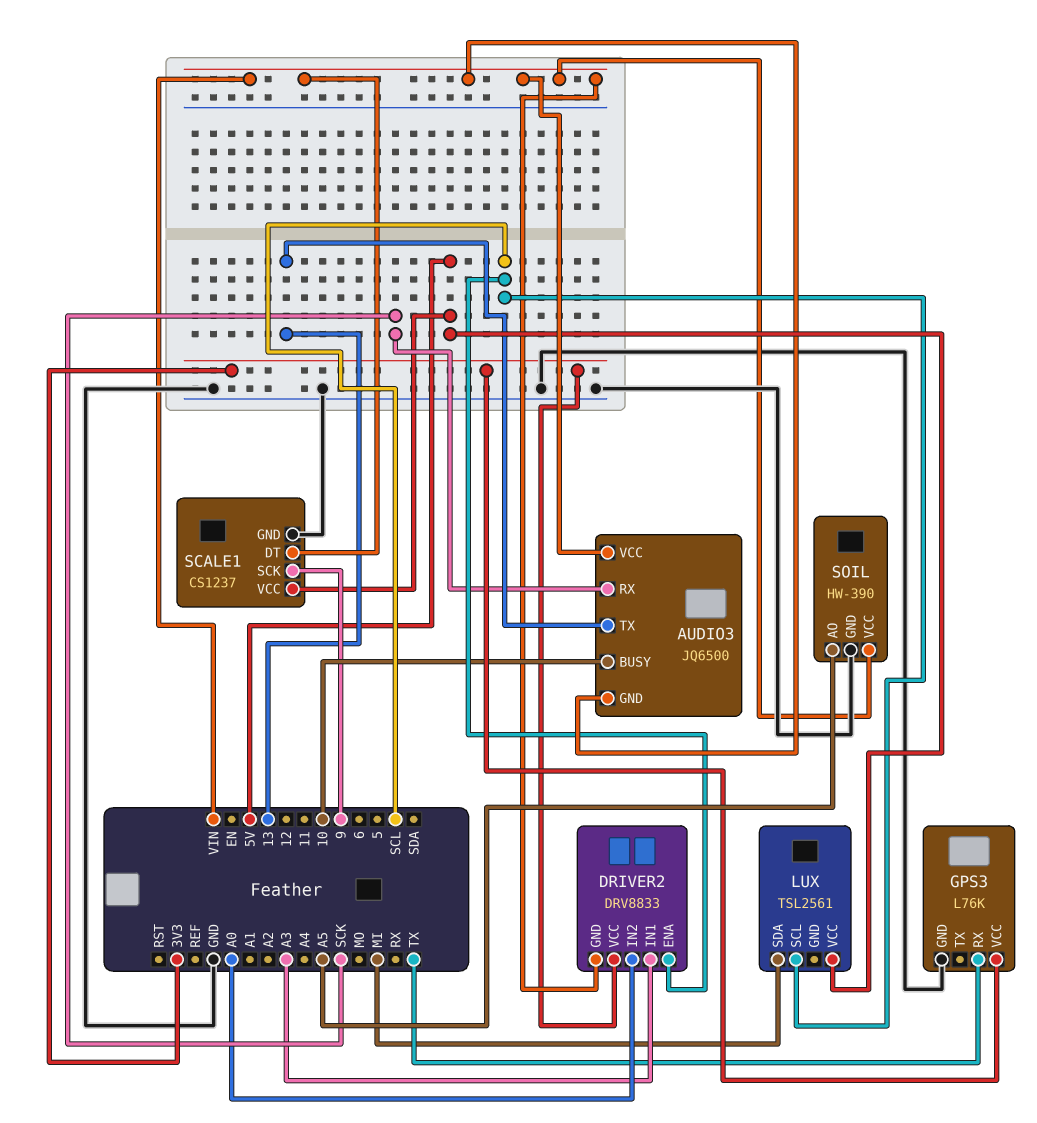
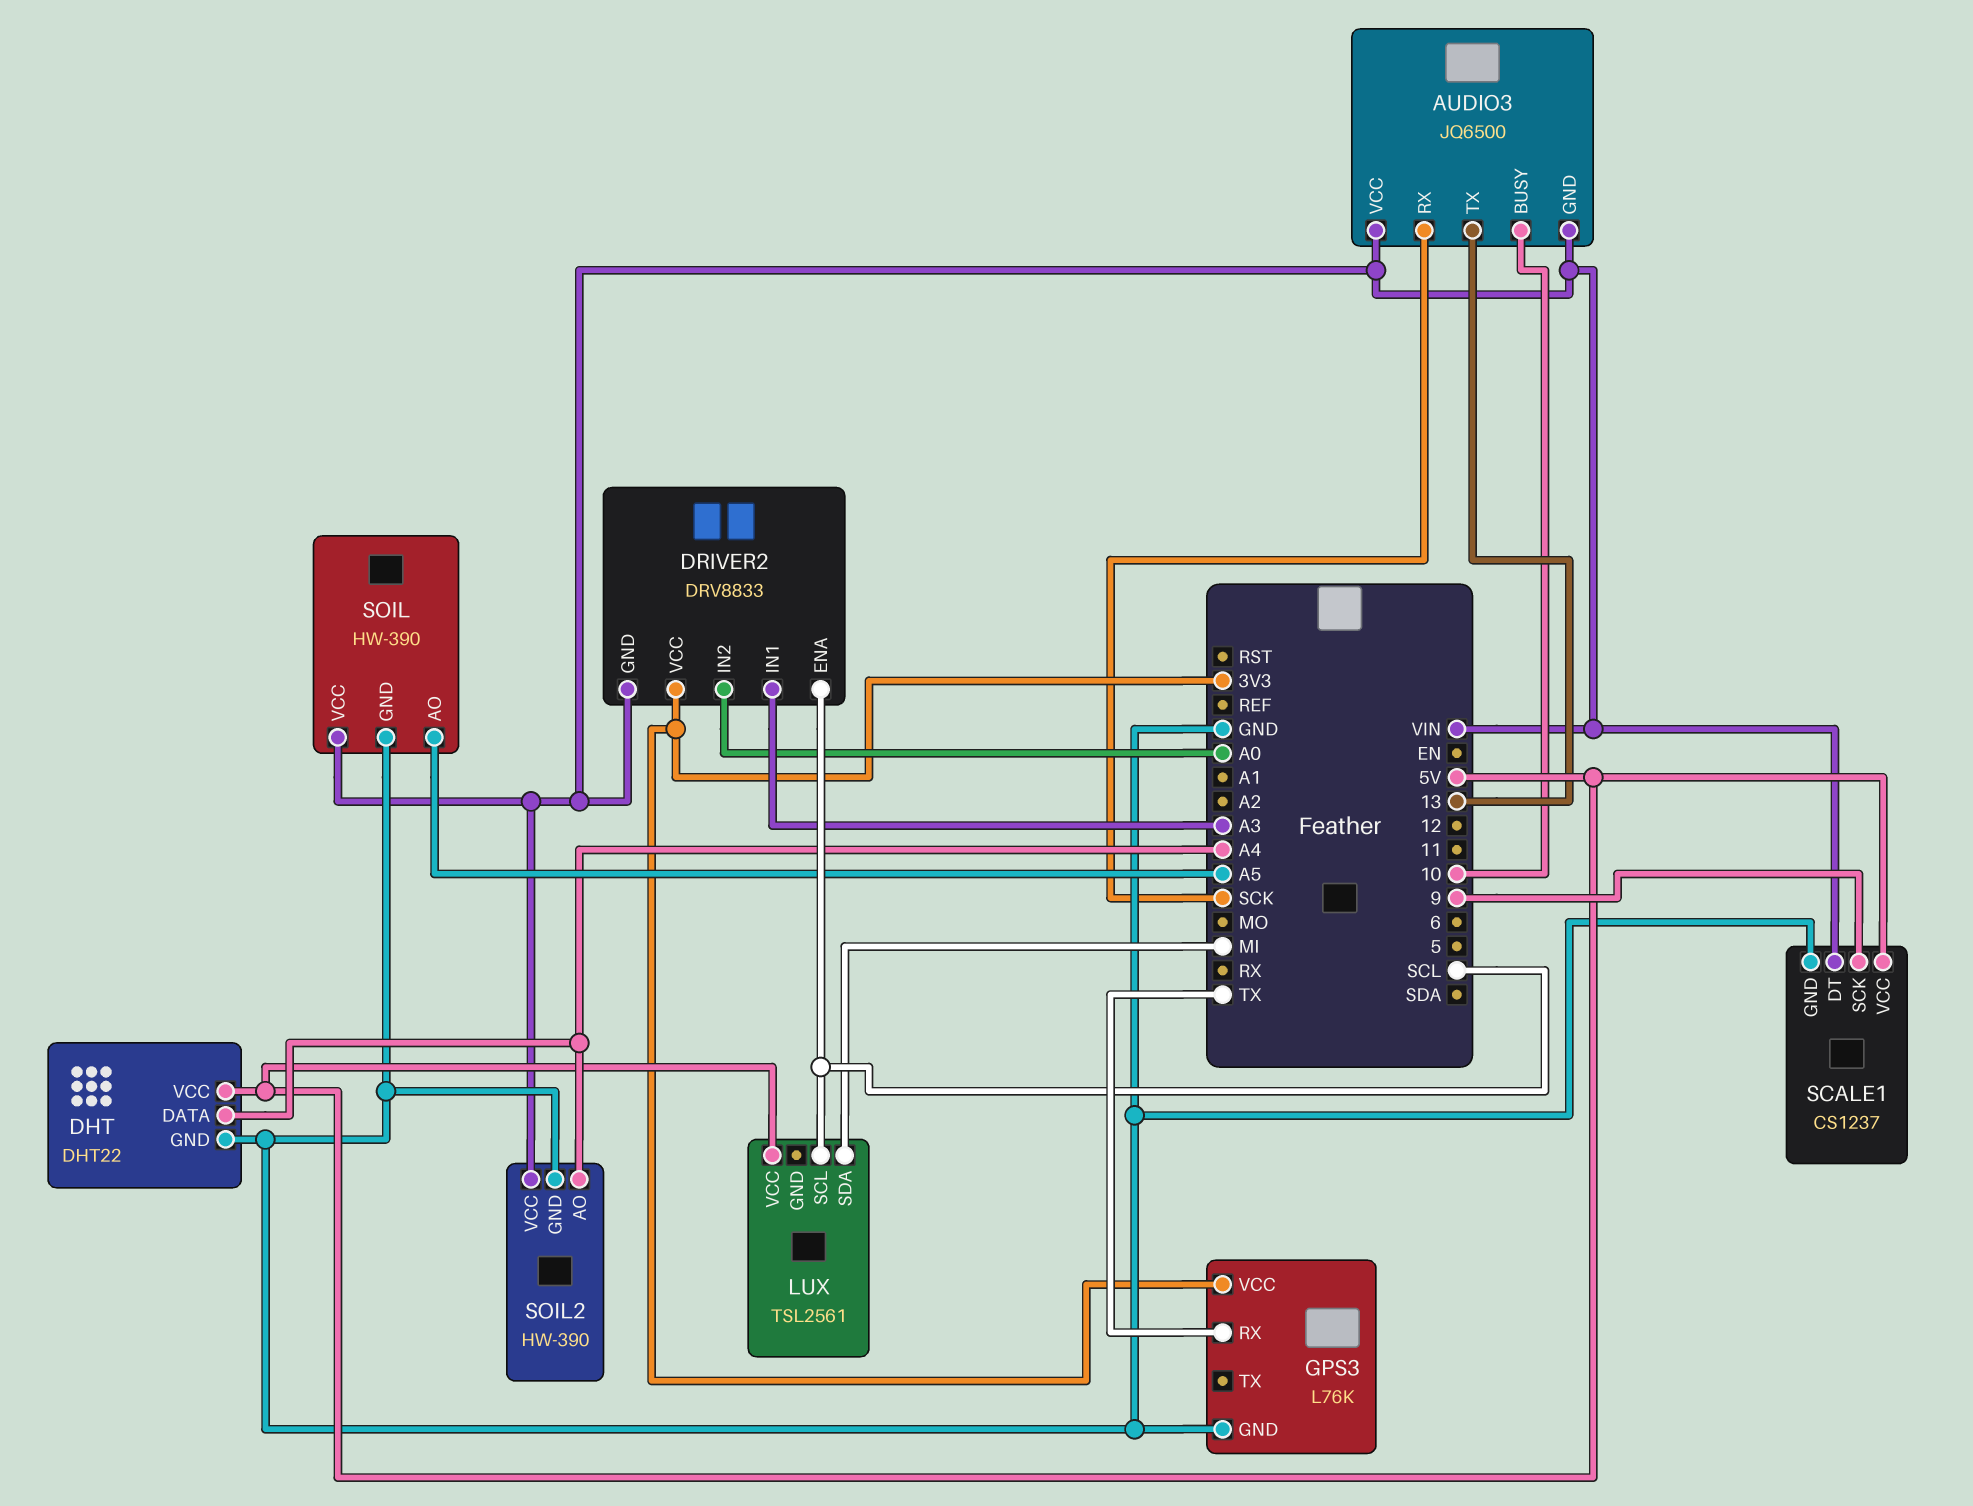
DHT: none -> DHT22
DHT pin DATA: none -> A4
DHT pin GND: none -> GND
DHT pin VCC: none -> 5V
SOIL2: none -> HW-390
SOIL2 pin AO: none -> A4
SOIL2 pin GND: none -> GND
SOIL2 pin VCC: none -> VIN

